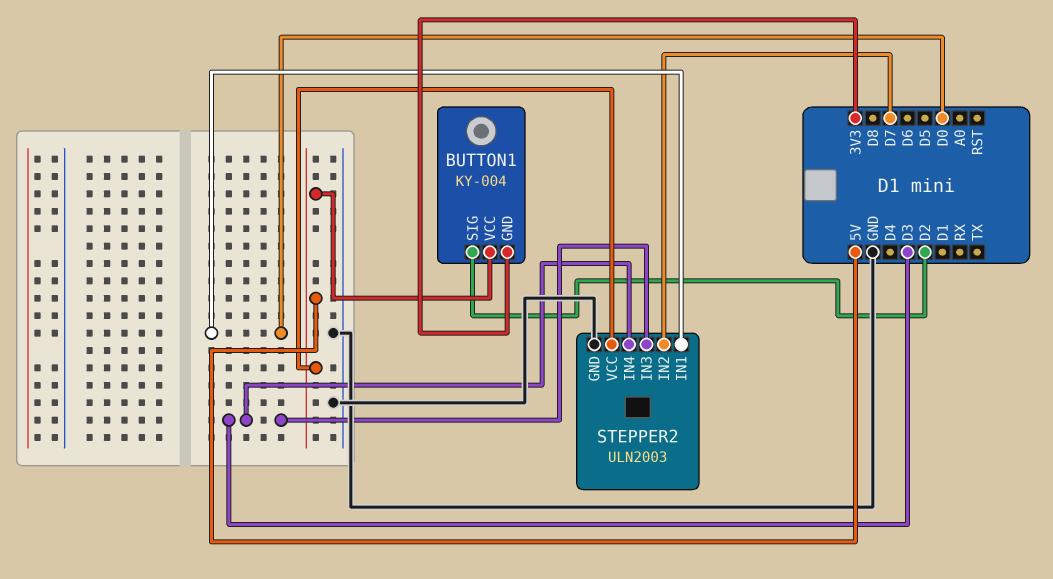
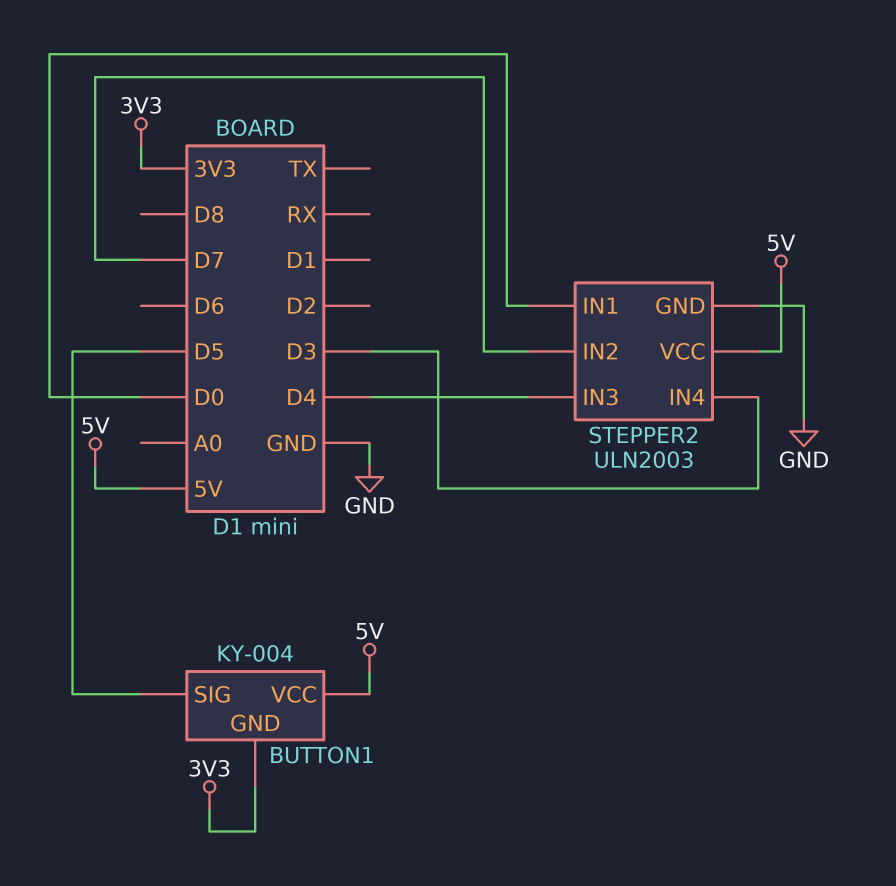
BUTTON1 pin SIG: D2 -> D5
STEPPER2 pin IN3: D3 -> D4

